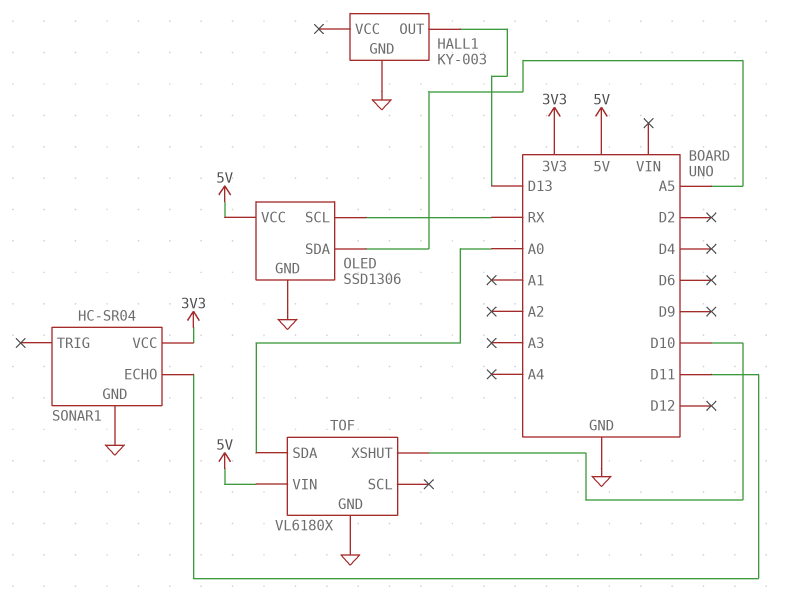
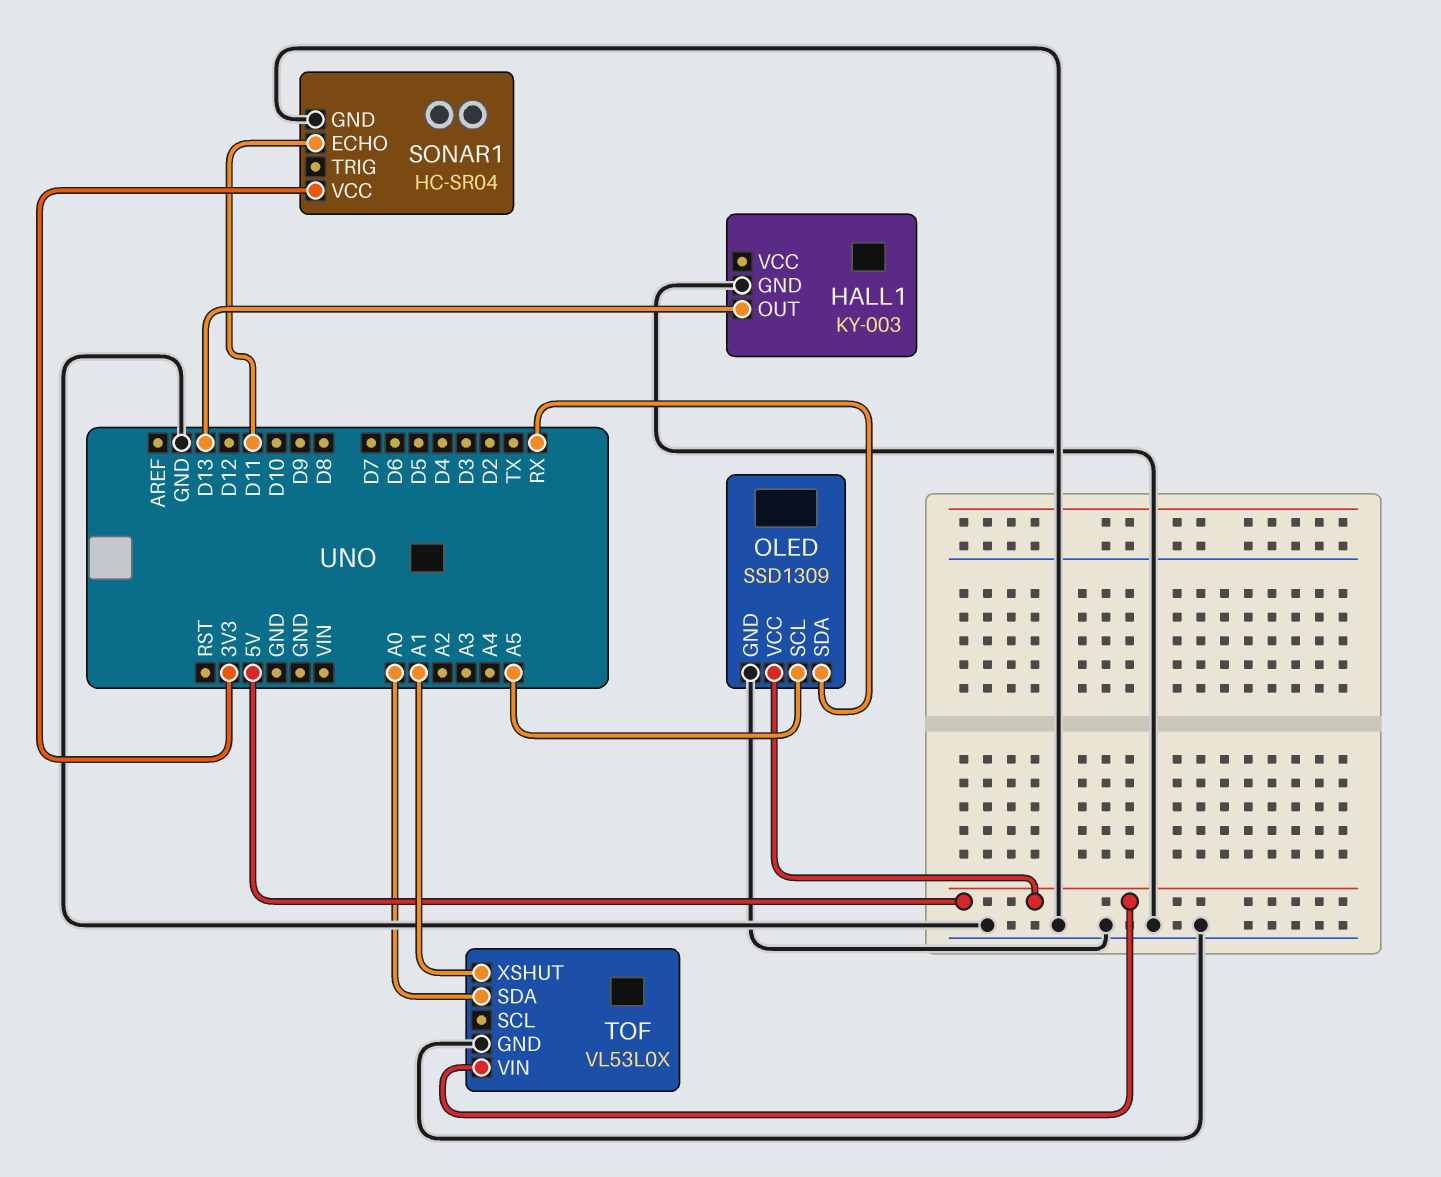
OLED: SSD1306 -> SSD1309
OLED pin SCL: RX -> A5
OLED pin SDA: A5 -> RX
TOF: VL6180X -> VL53L0X
TOF pin XSHUT: D10 -> A1

